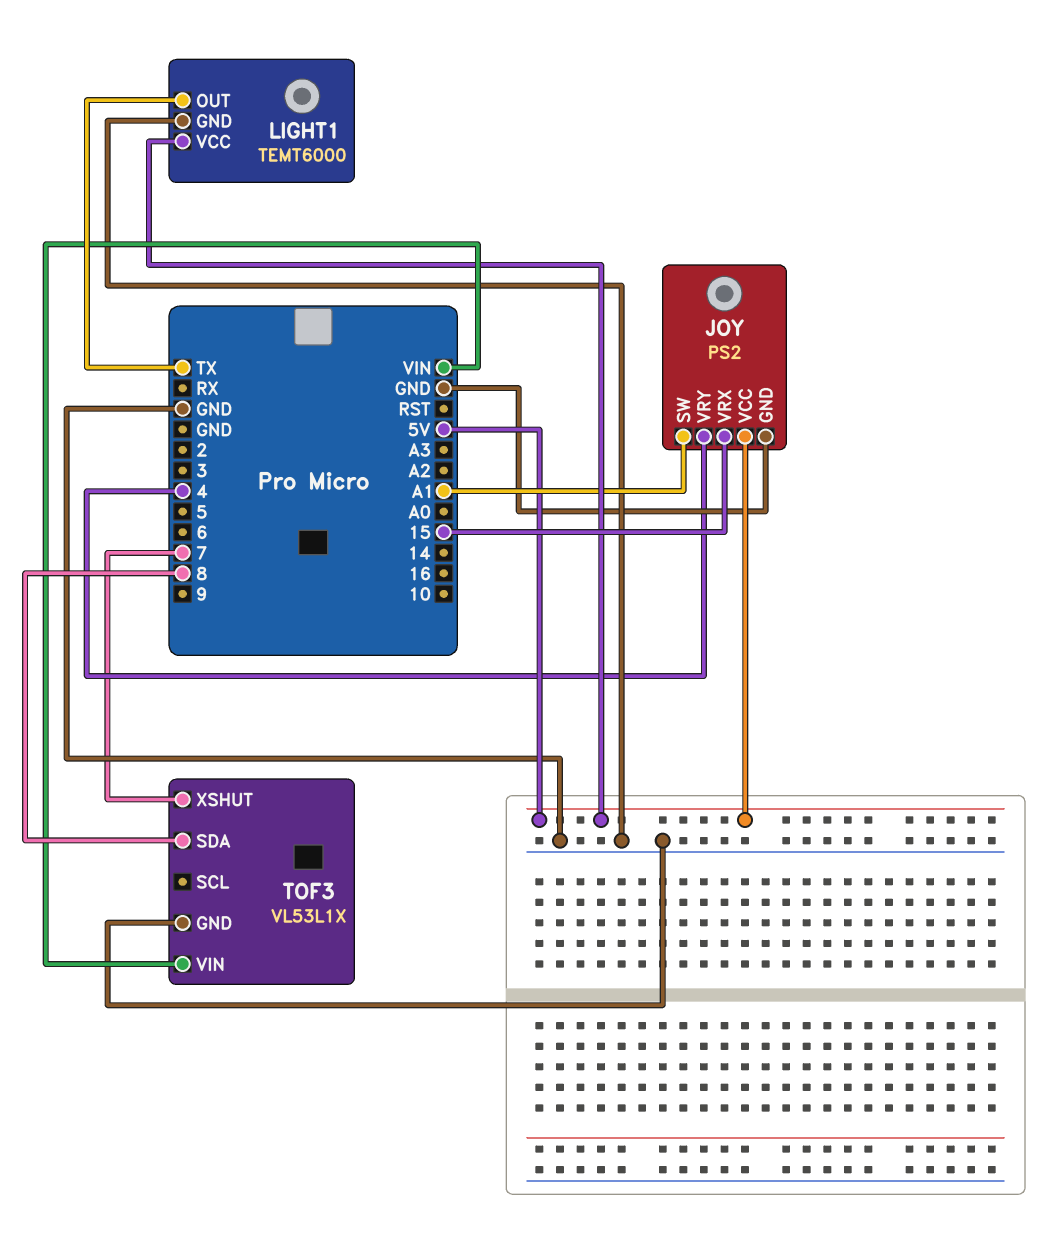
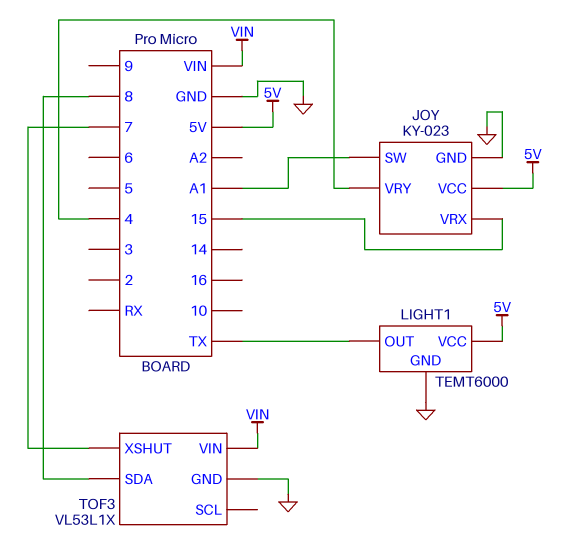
JOY: PS2 -> KY-023

